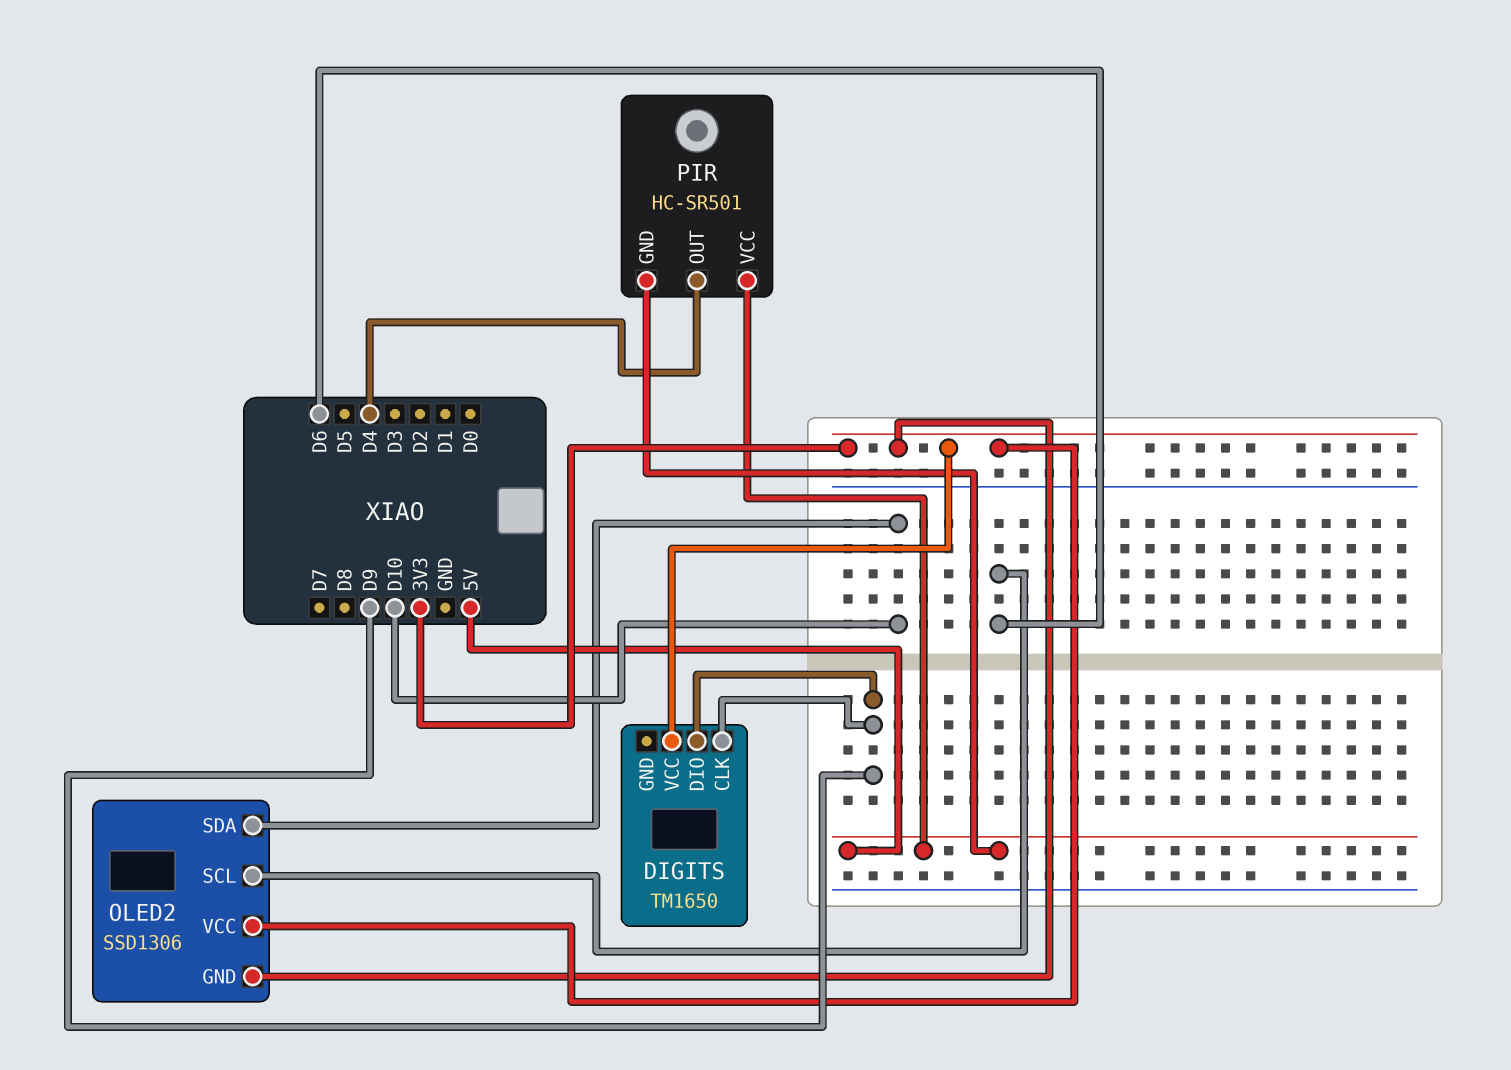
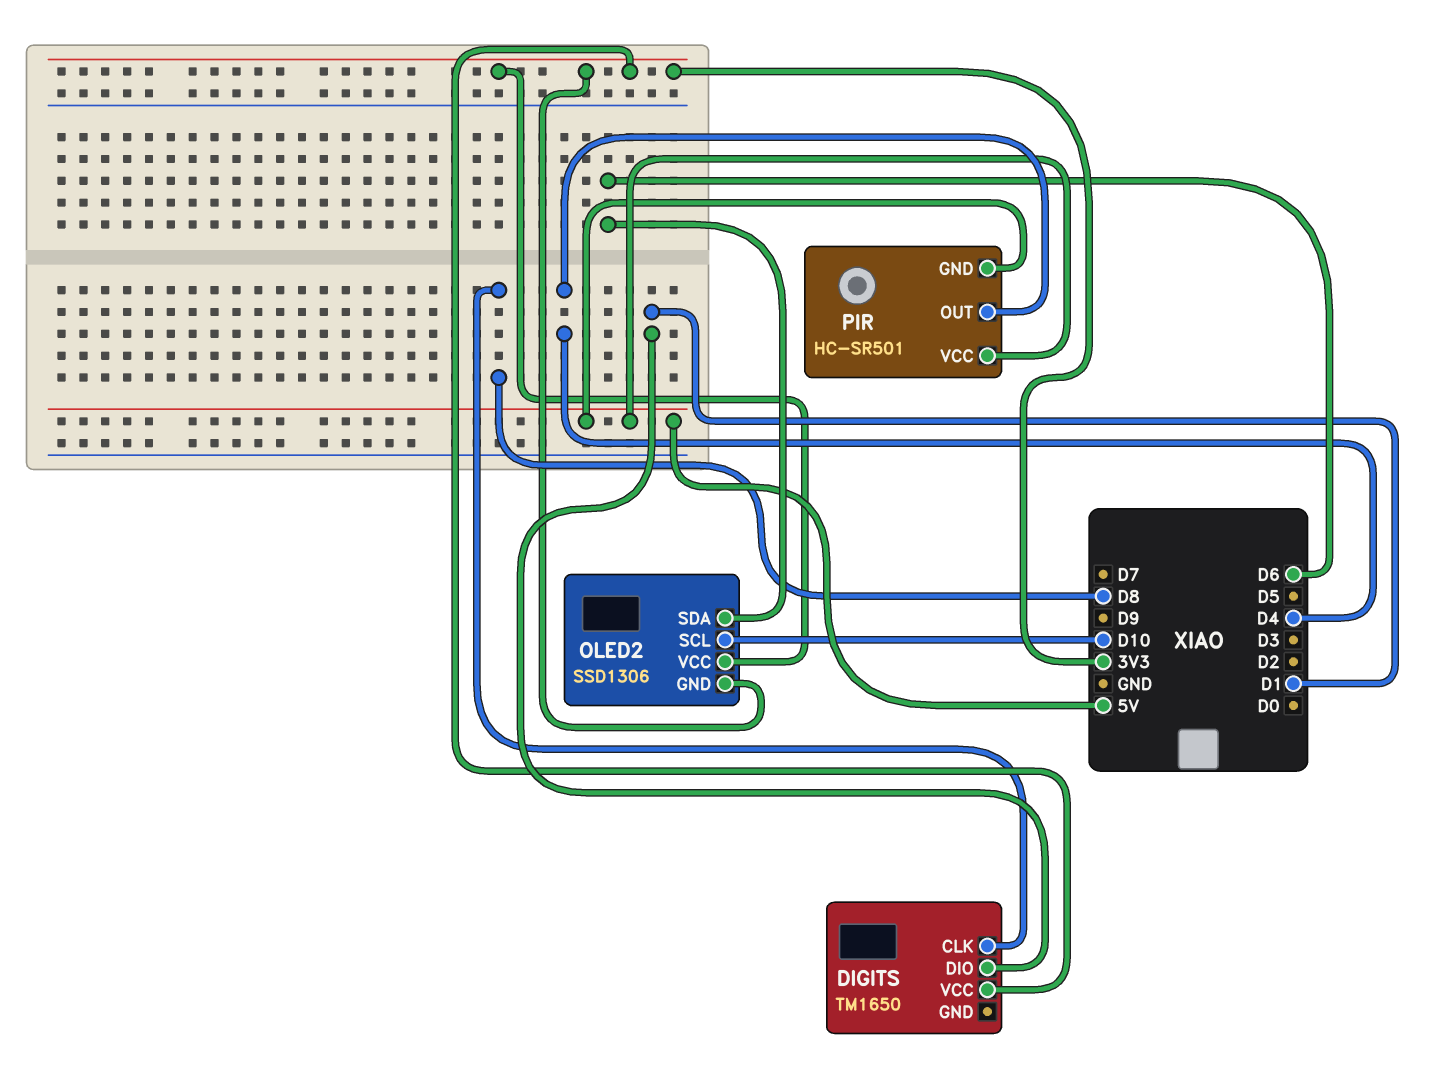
DIGITS pin CLK: D9 -> D8
DIGITS pin DIO: D9 -> D1
OLED2 pin SCL: D6 -> D10
OLED2 pin SDA: D10 -> D6

